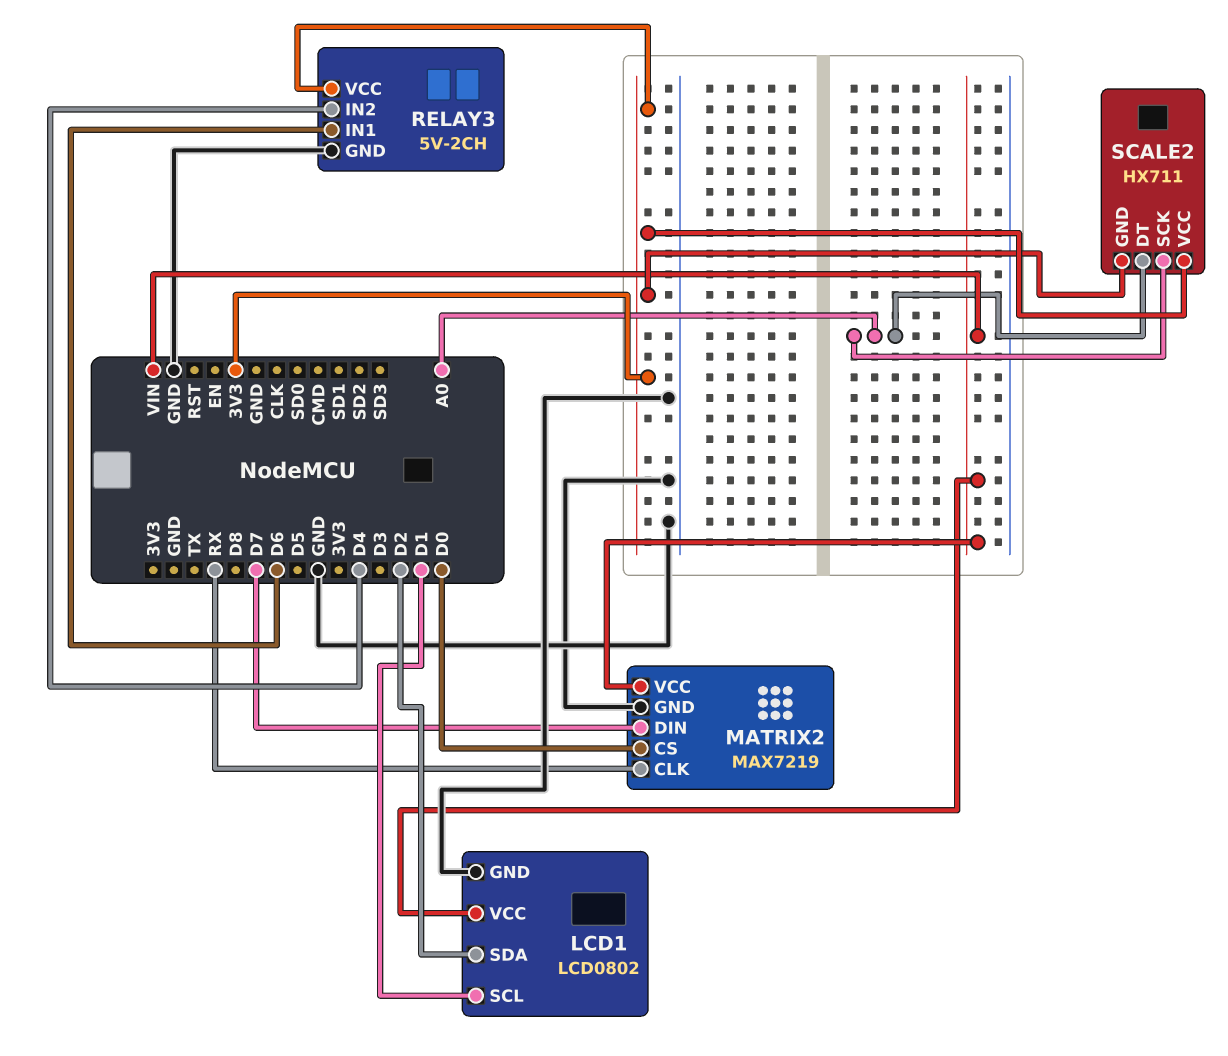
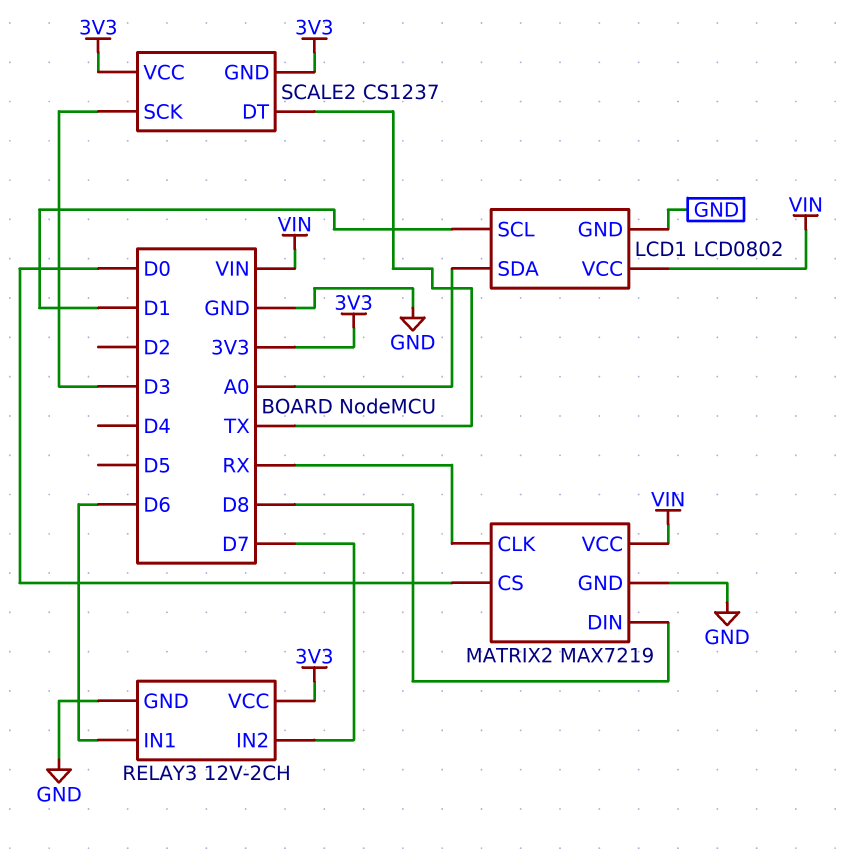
LCD1 pin SDA: D2 -> A0
MATRIX2 pin DIN: D7 -> D8
RELAY3: 5V-2CH -> 12V-2CH
RELAY3 pin IN2: D4 -> D7
SCALE2: HX711 -> CS1237
SCALE2 pin DT: A0 -> TX
SCALE2 pin SCK: A0 -> D3

